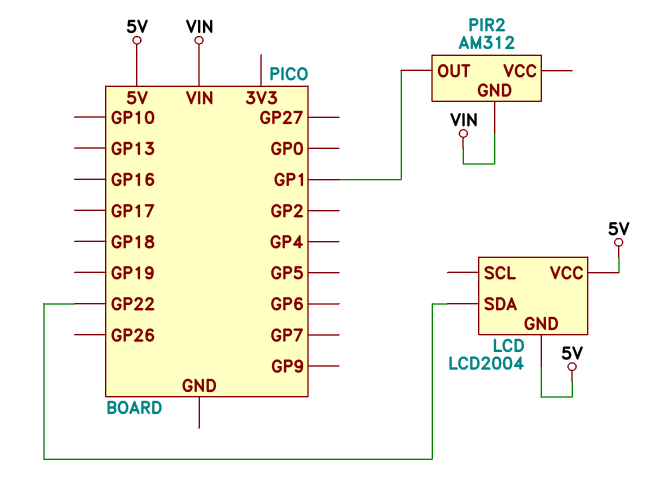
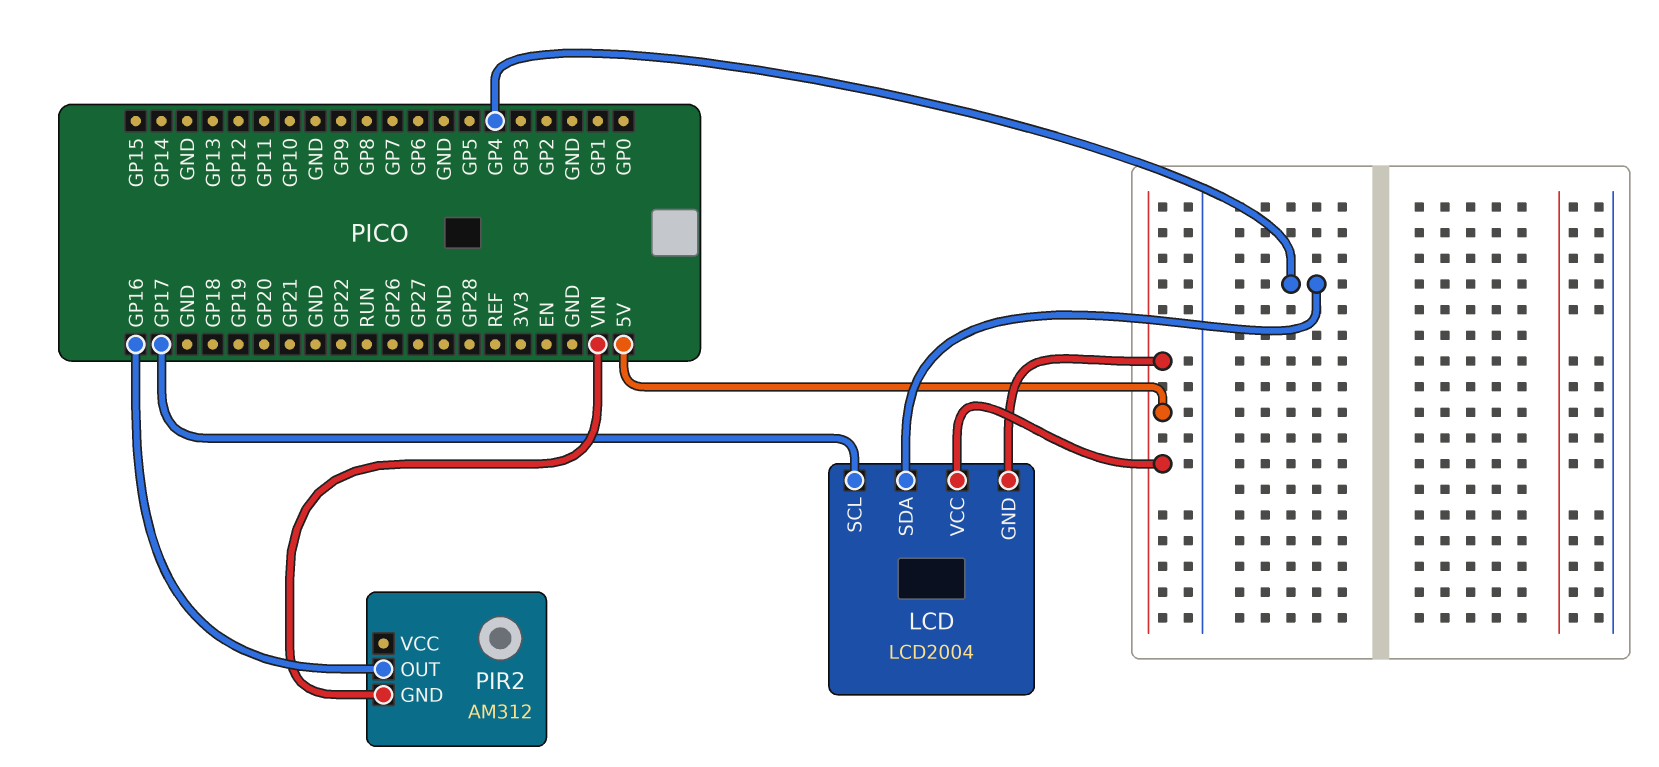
LCD pin SCL: none -> GP17
LCD pin SDA: GP22 -> GP4
PIR2 pin OUT: GP1 -> GP16

